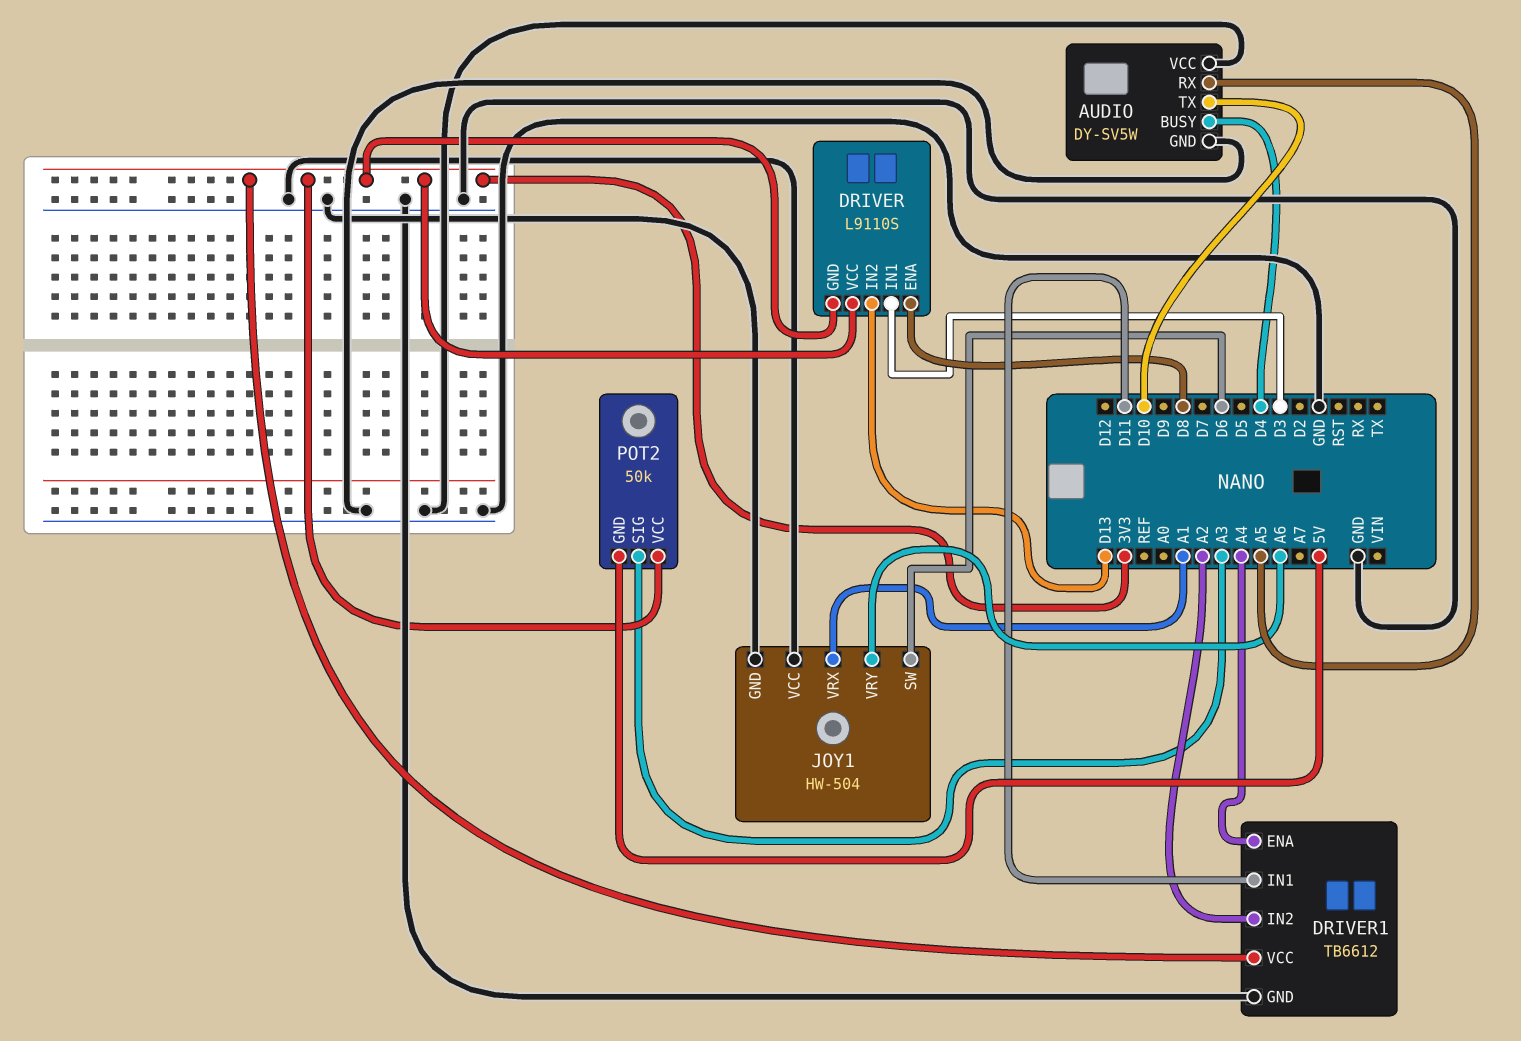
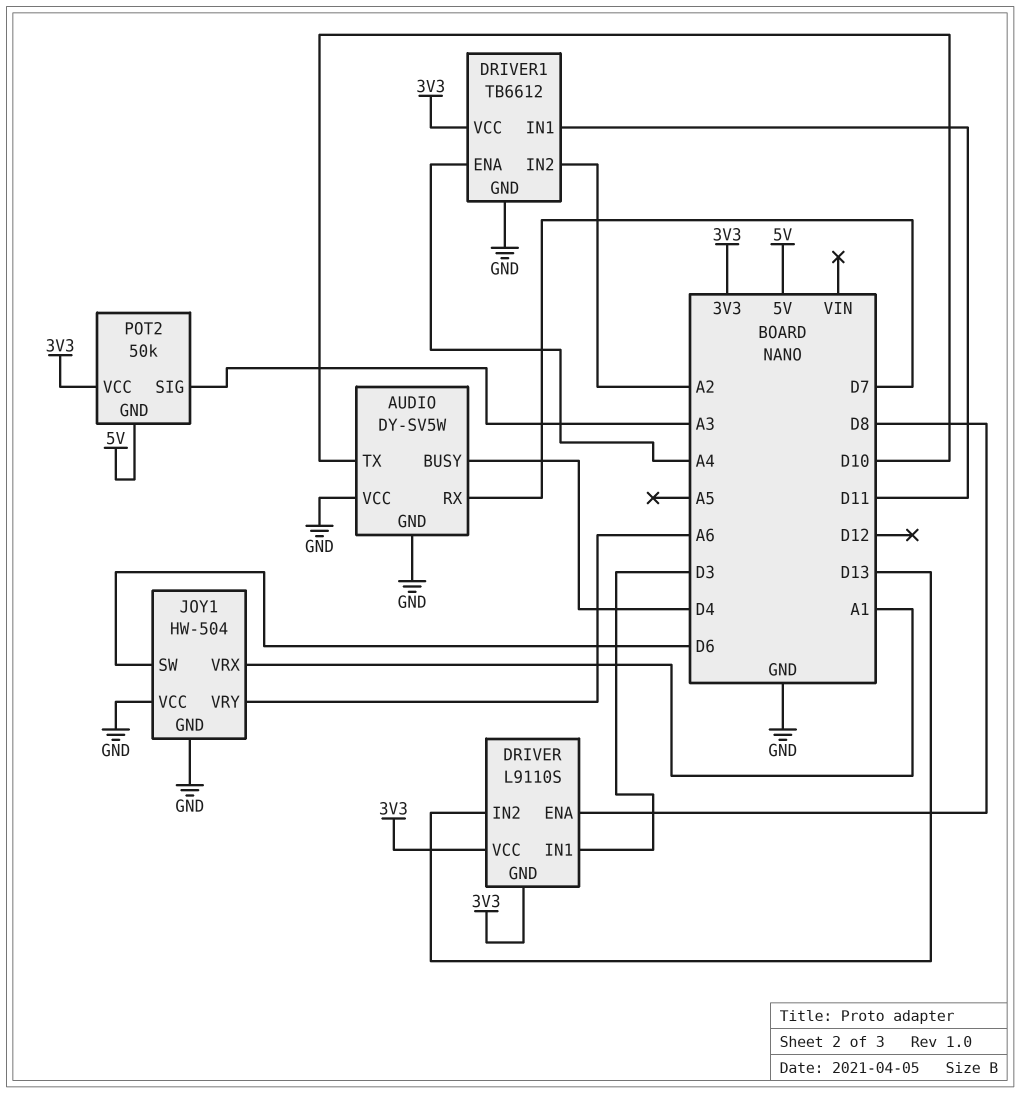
AUDIO pin RX: A5 -> D7

